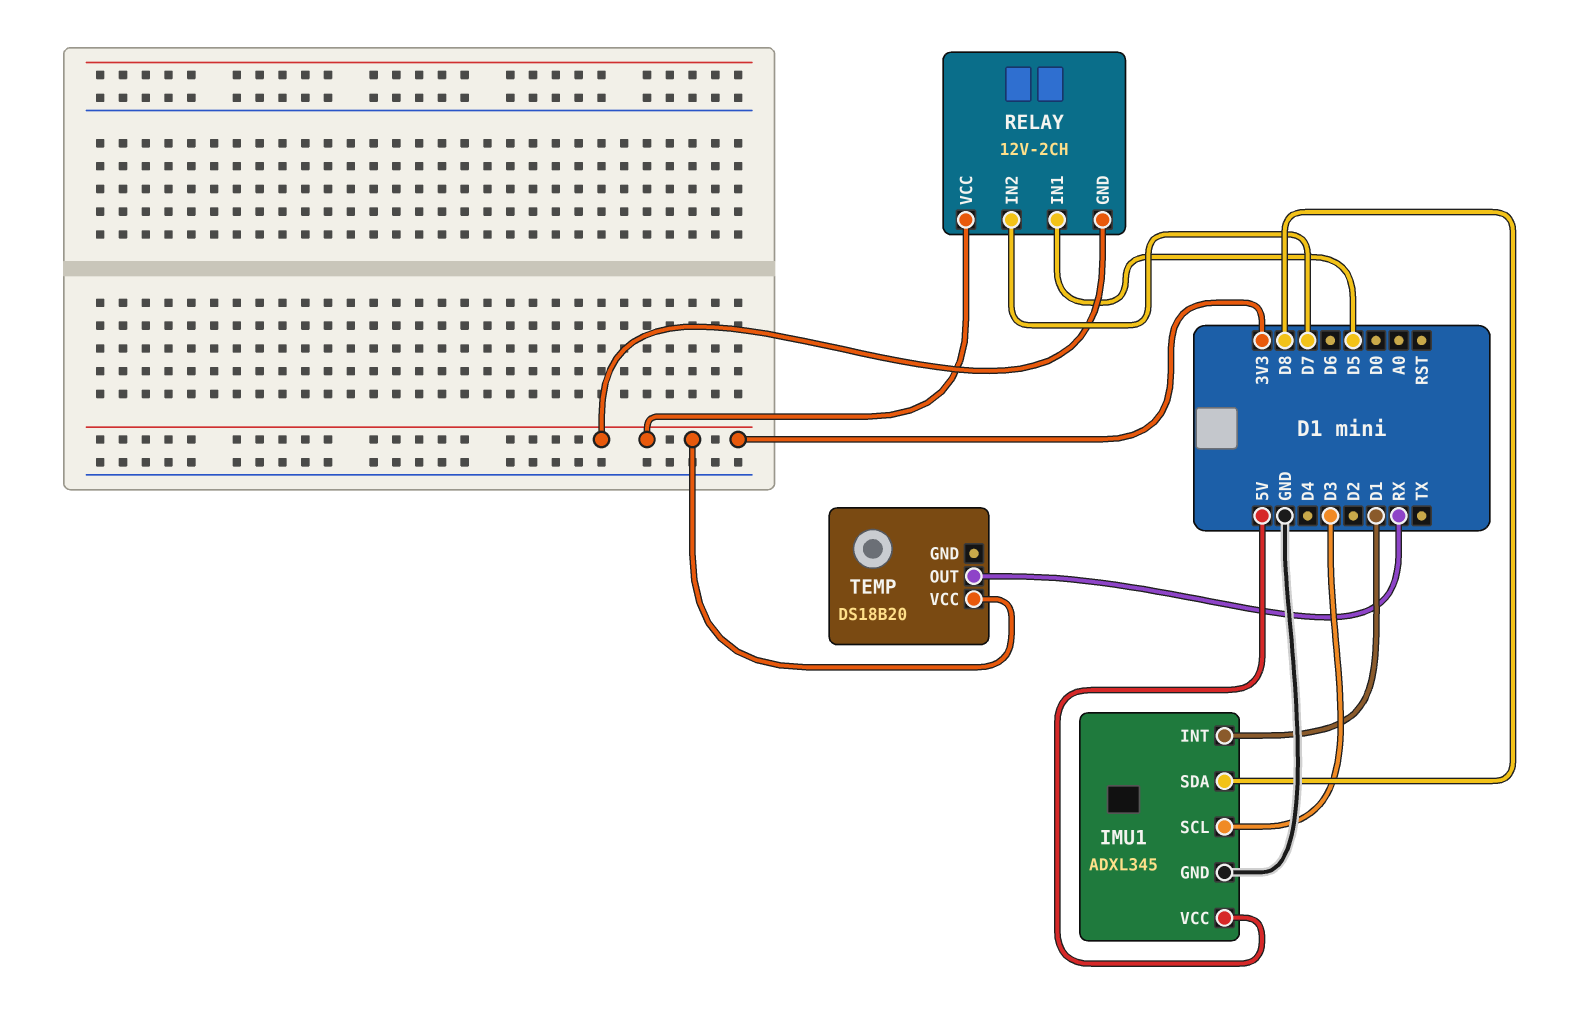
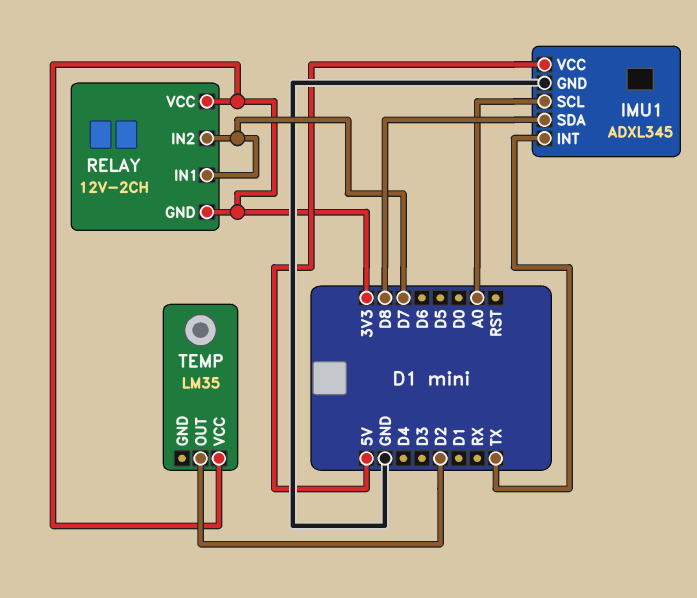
IMU1 pin INT: D1 -> TX
IMU1 pin SCL: D3 -> A0
RELAY pin IN1: D5 -> D7
TEMP: DS18B20 -> LM35
TEMP pin OUT: RX -> D2

